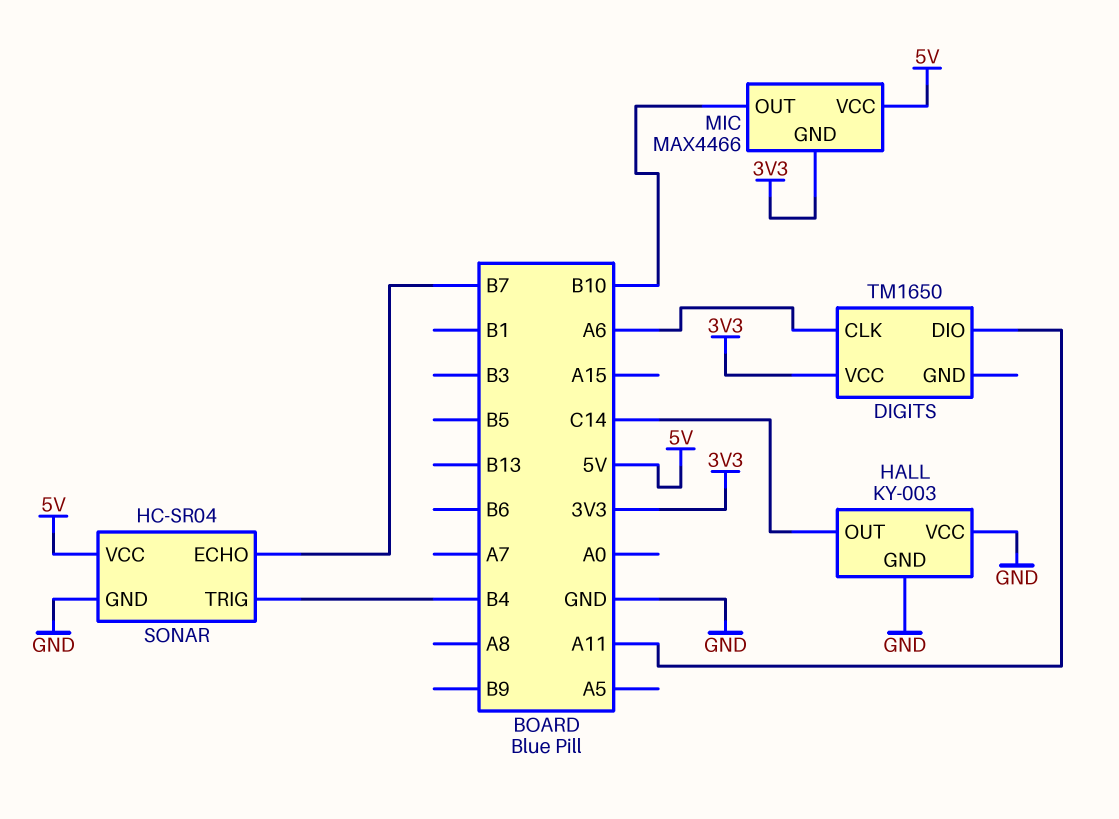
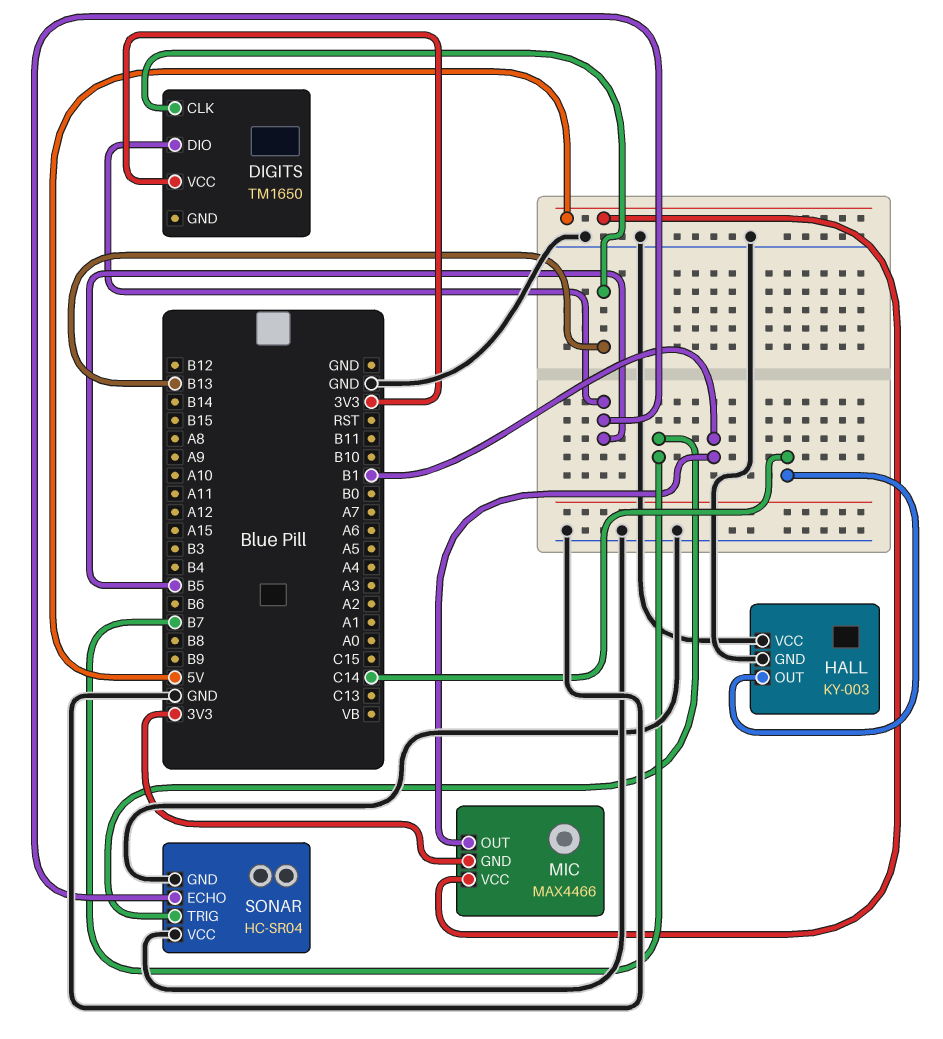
DIGITS pin CLK: A6 -> B13
DIGITS pin DIO: A11 -> B5
MIC pin OUT: B10 -> B1
SONAR pin ECHO: B7 -> B5
SONAR pin TRIG: B4 -> B7
SONAR pin VCC: 5V -> GND

